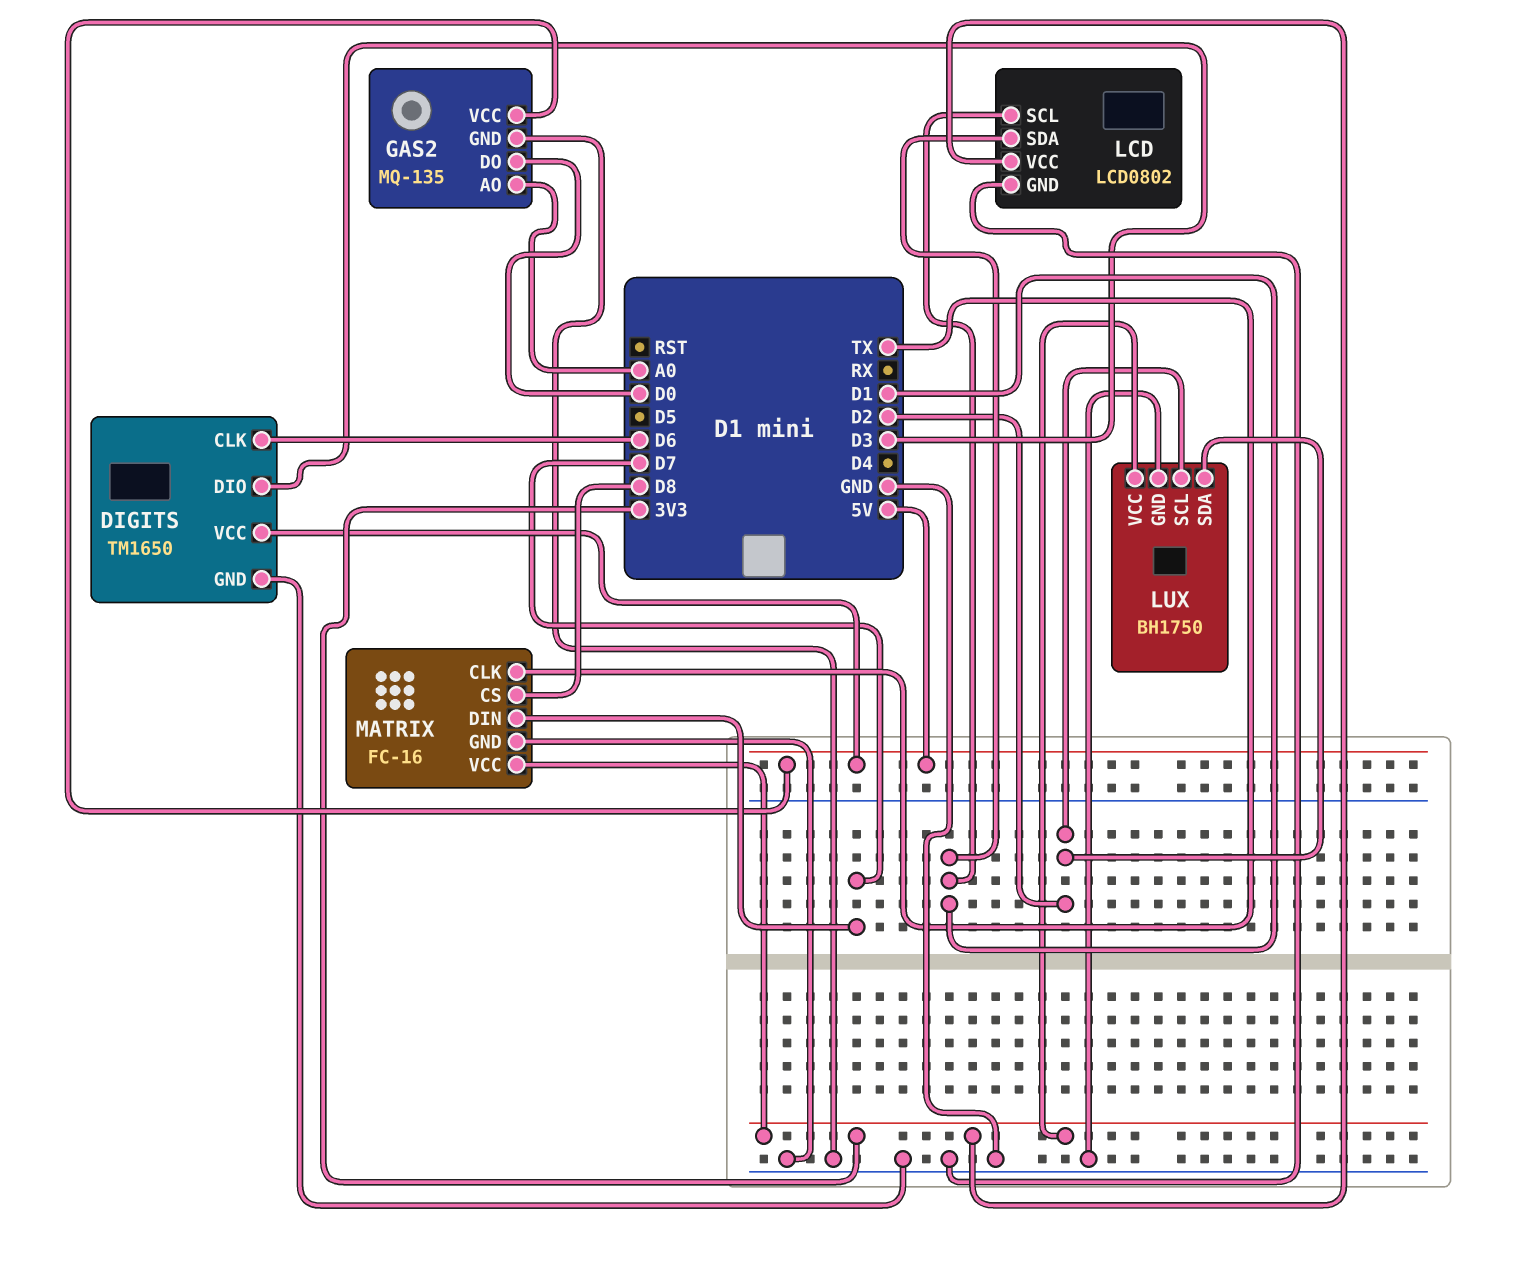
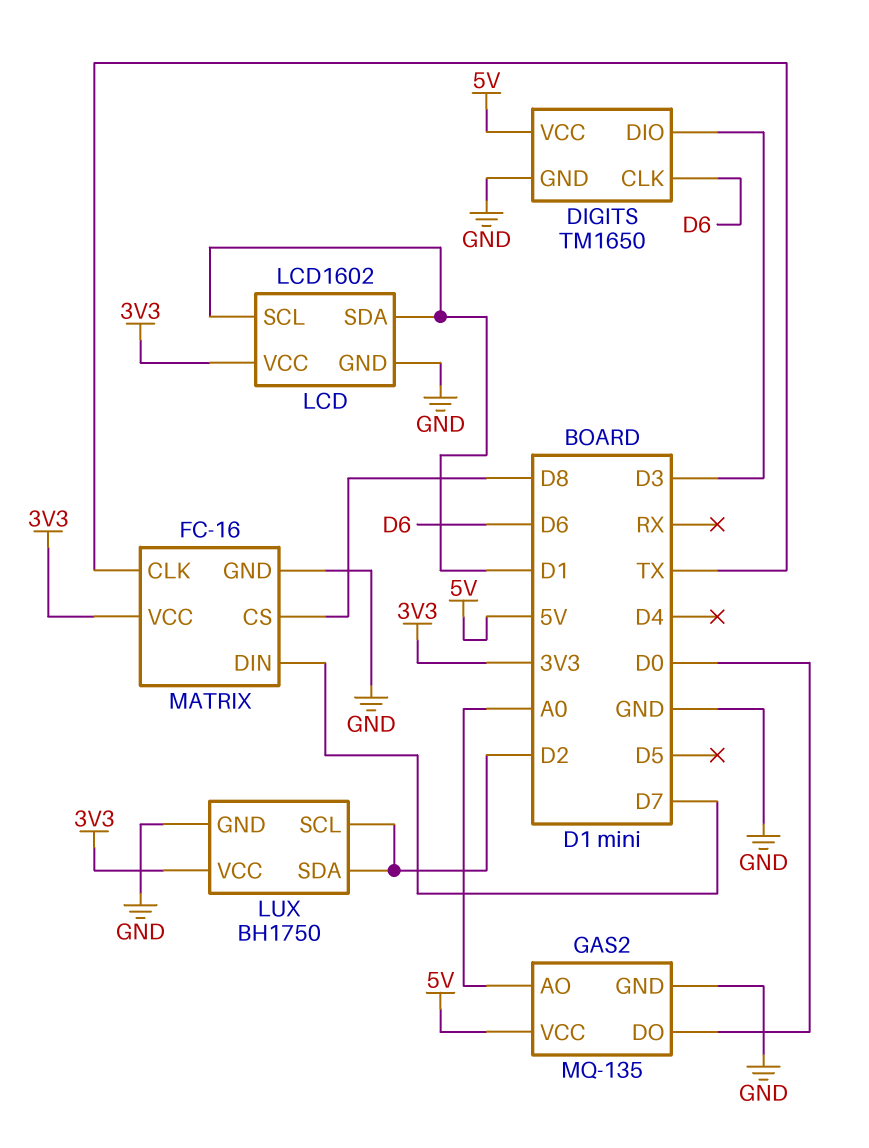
LCD: LCD0802 -> LCD1602

